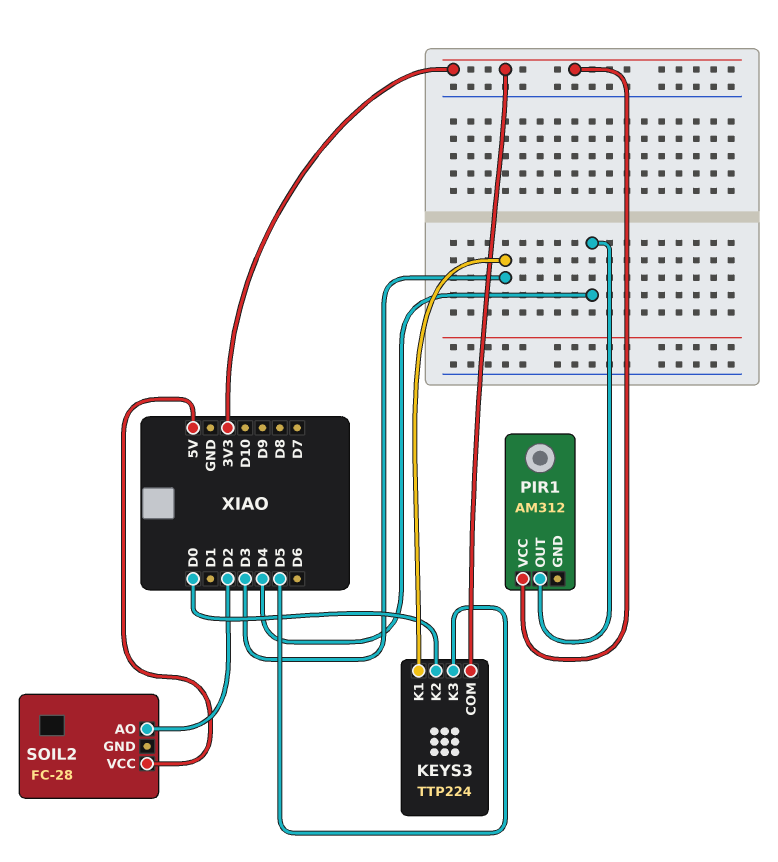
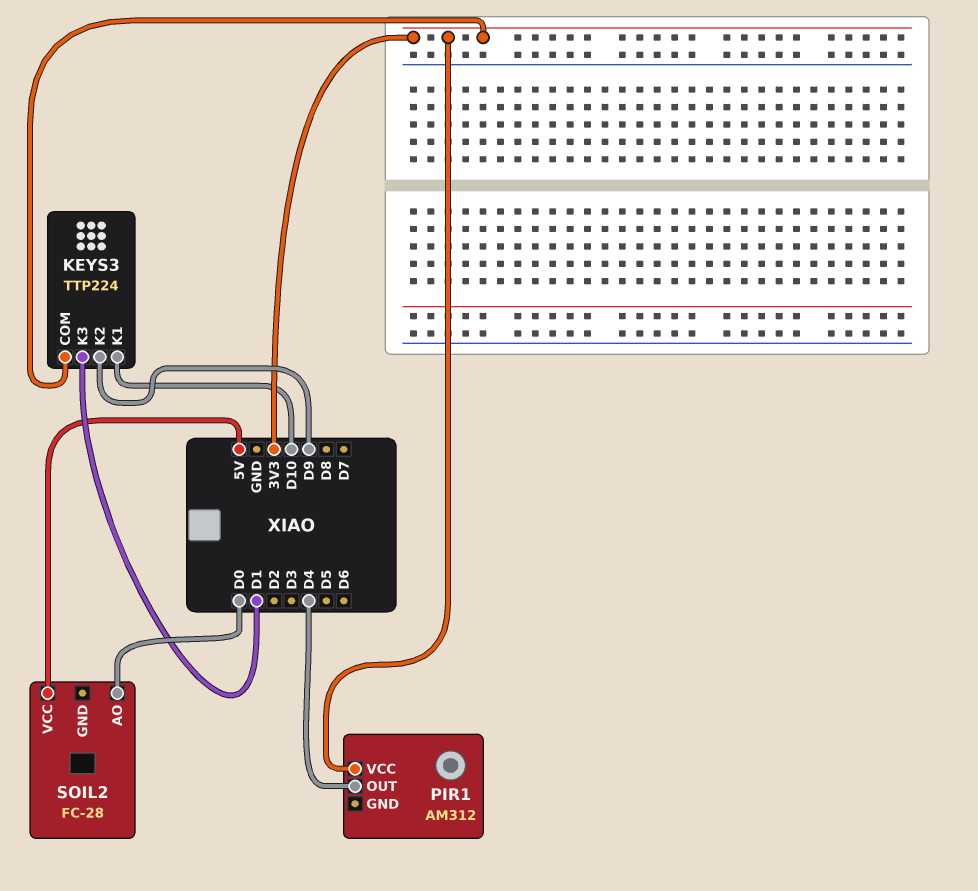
KEYS3 pin K1: D3 -> D10
KEYS3 pin K2: D0 -> D9
KEYS3 pin K3: D5 -> D1
SOIL2 pin AO: D2 -> D0

